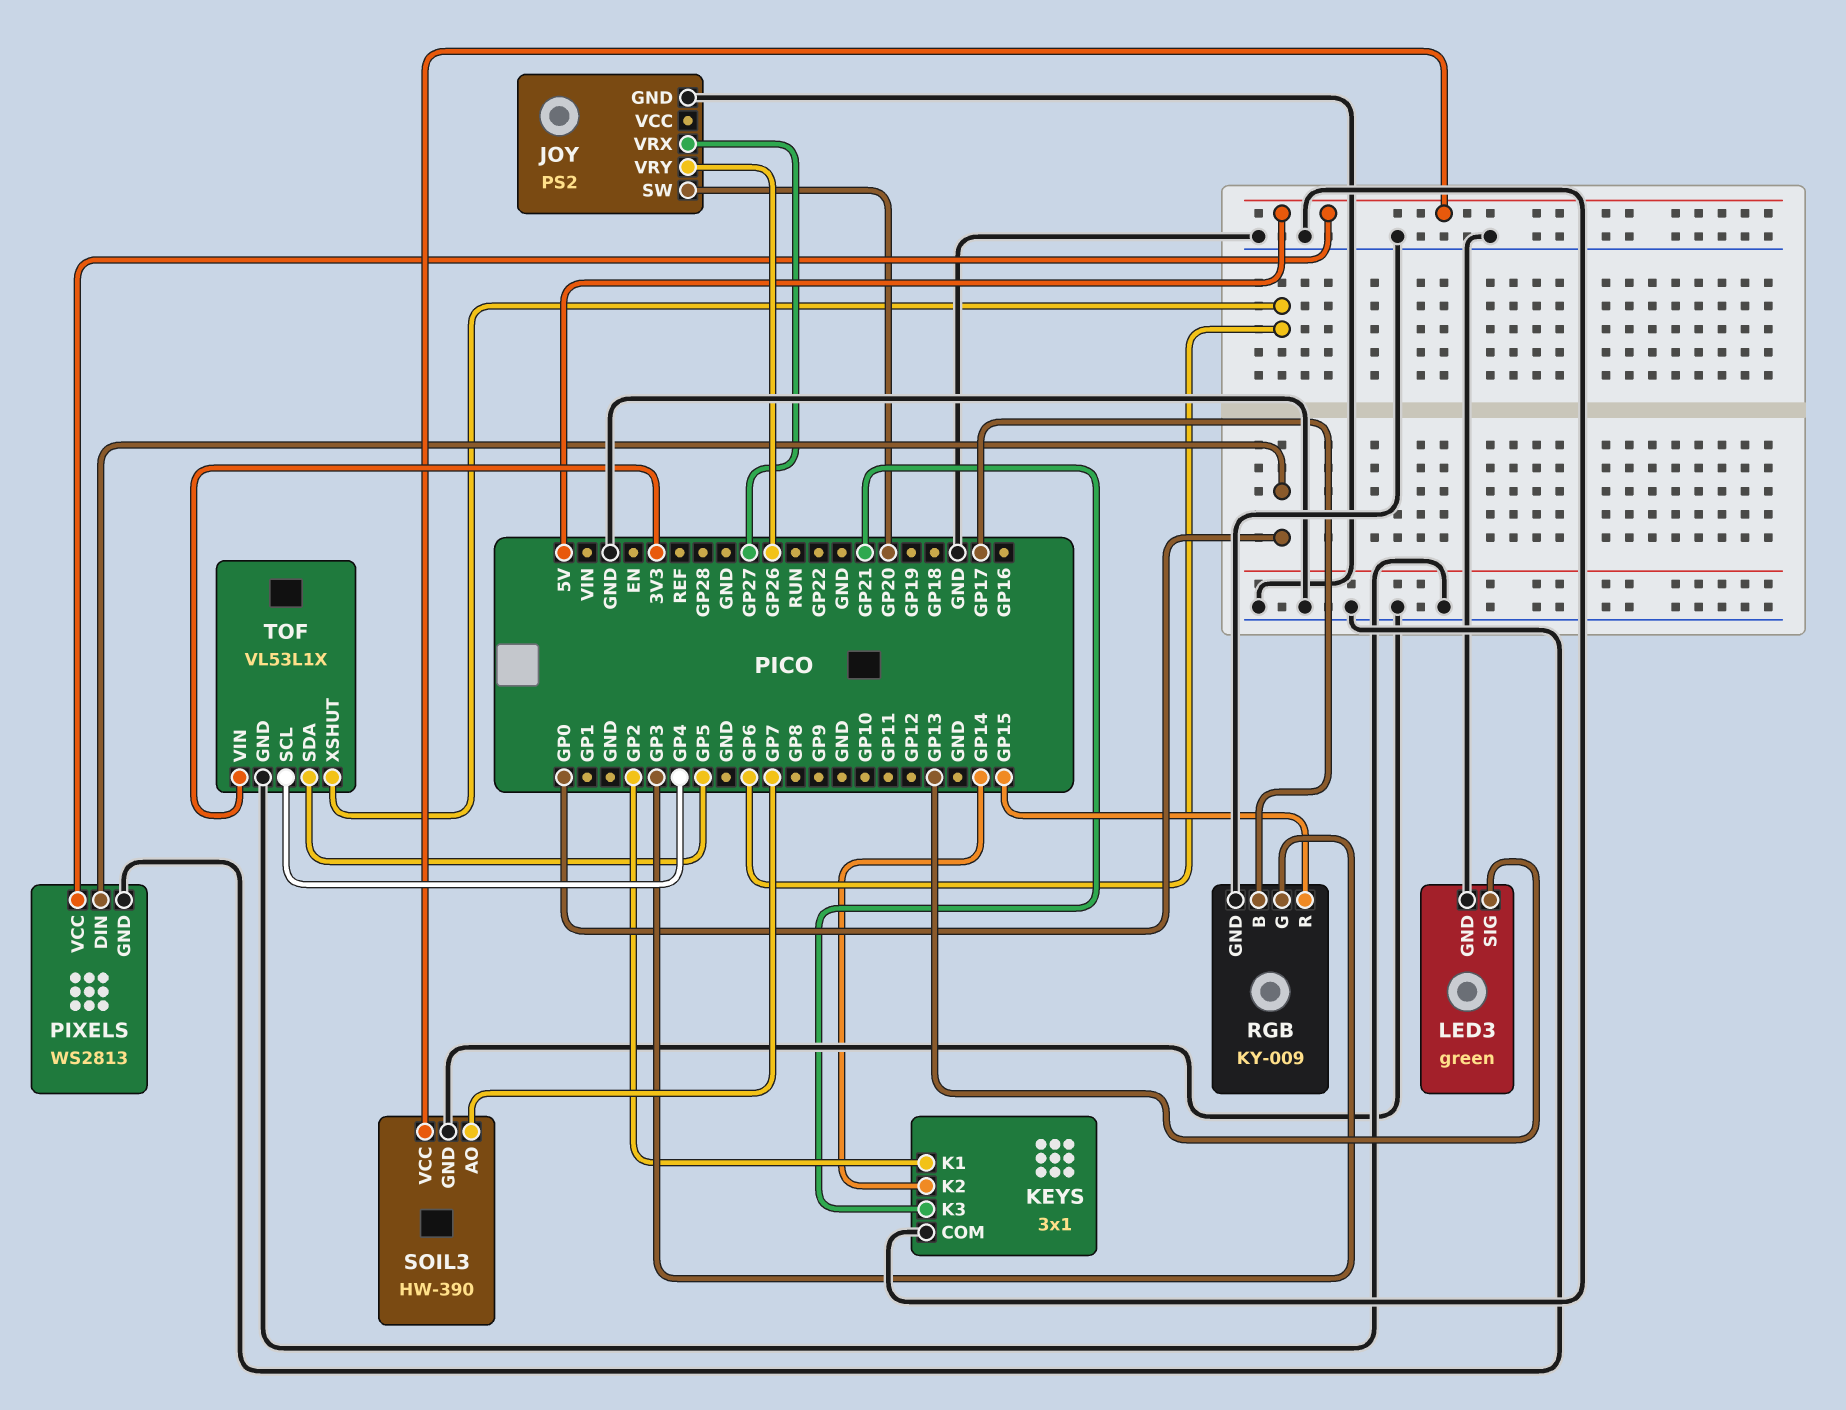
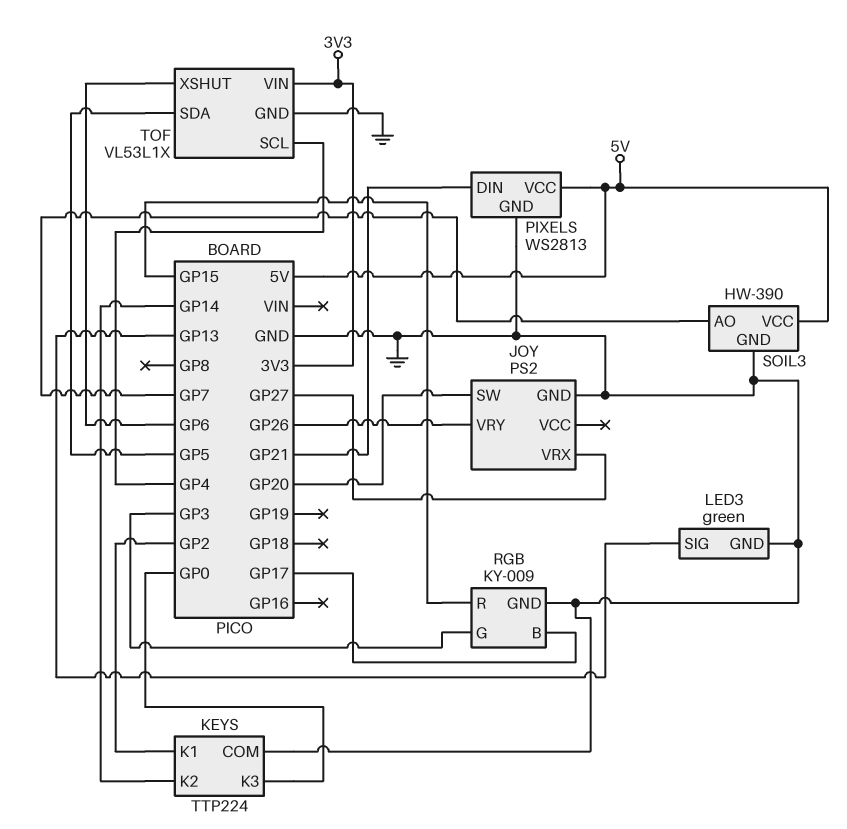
KEYS: 3x1 -> TTP224
KEYS pin K3: GP21 -> GP0
PIXELS pin DIN: GP0 -> GP21

